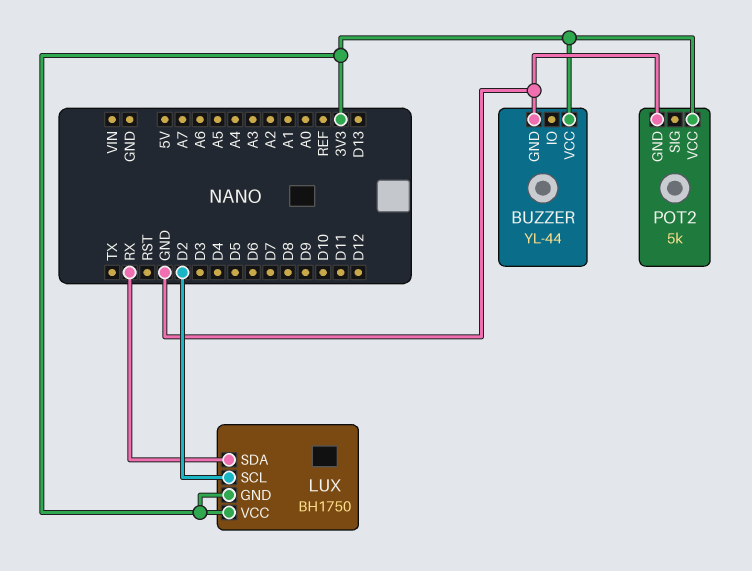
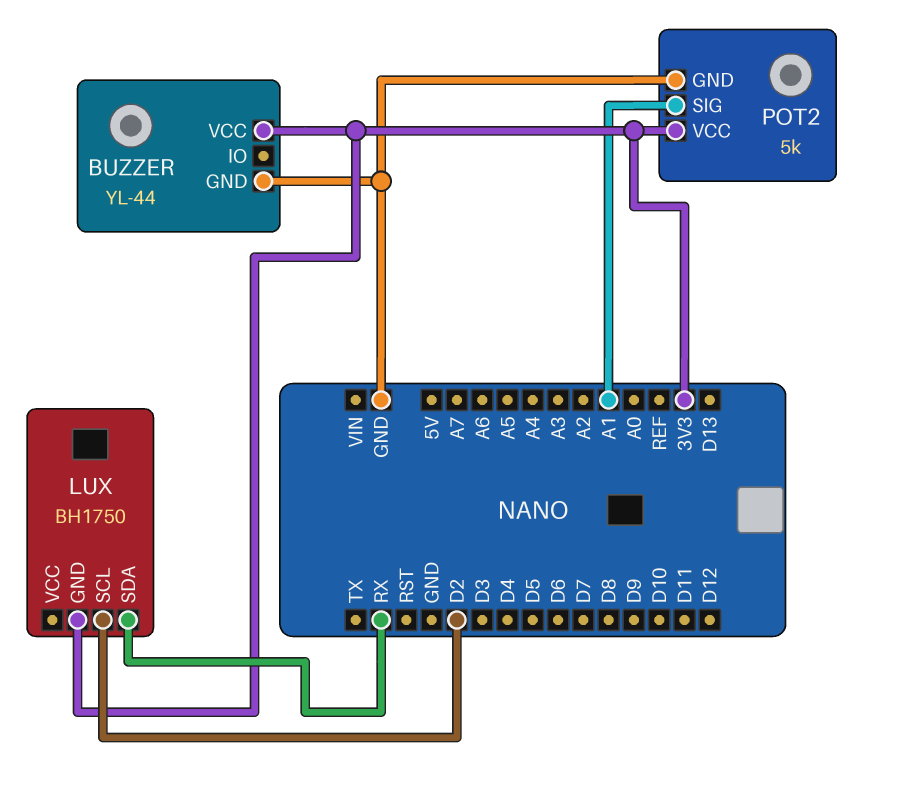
LUX pin VCC: 3V3 -> none
POT2 pin SIG: none -> A1

